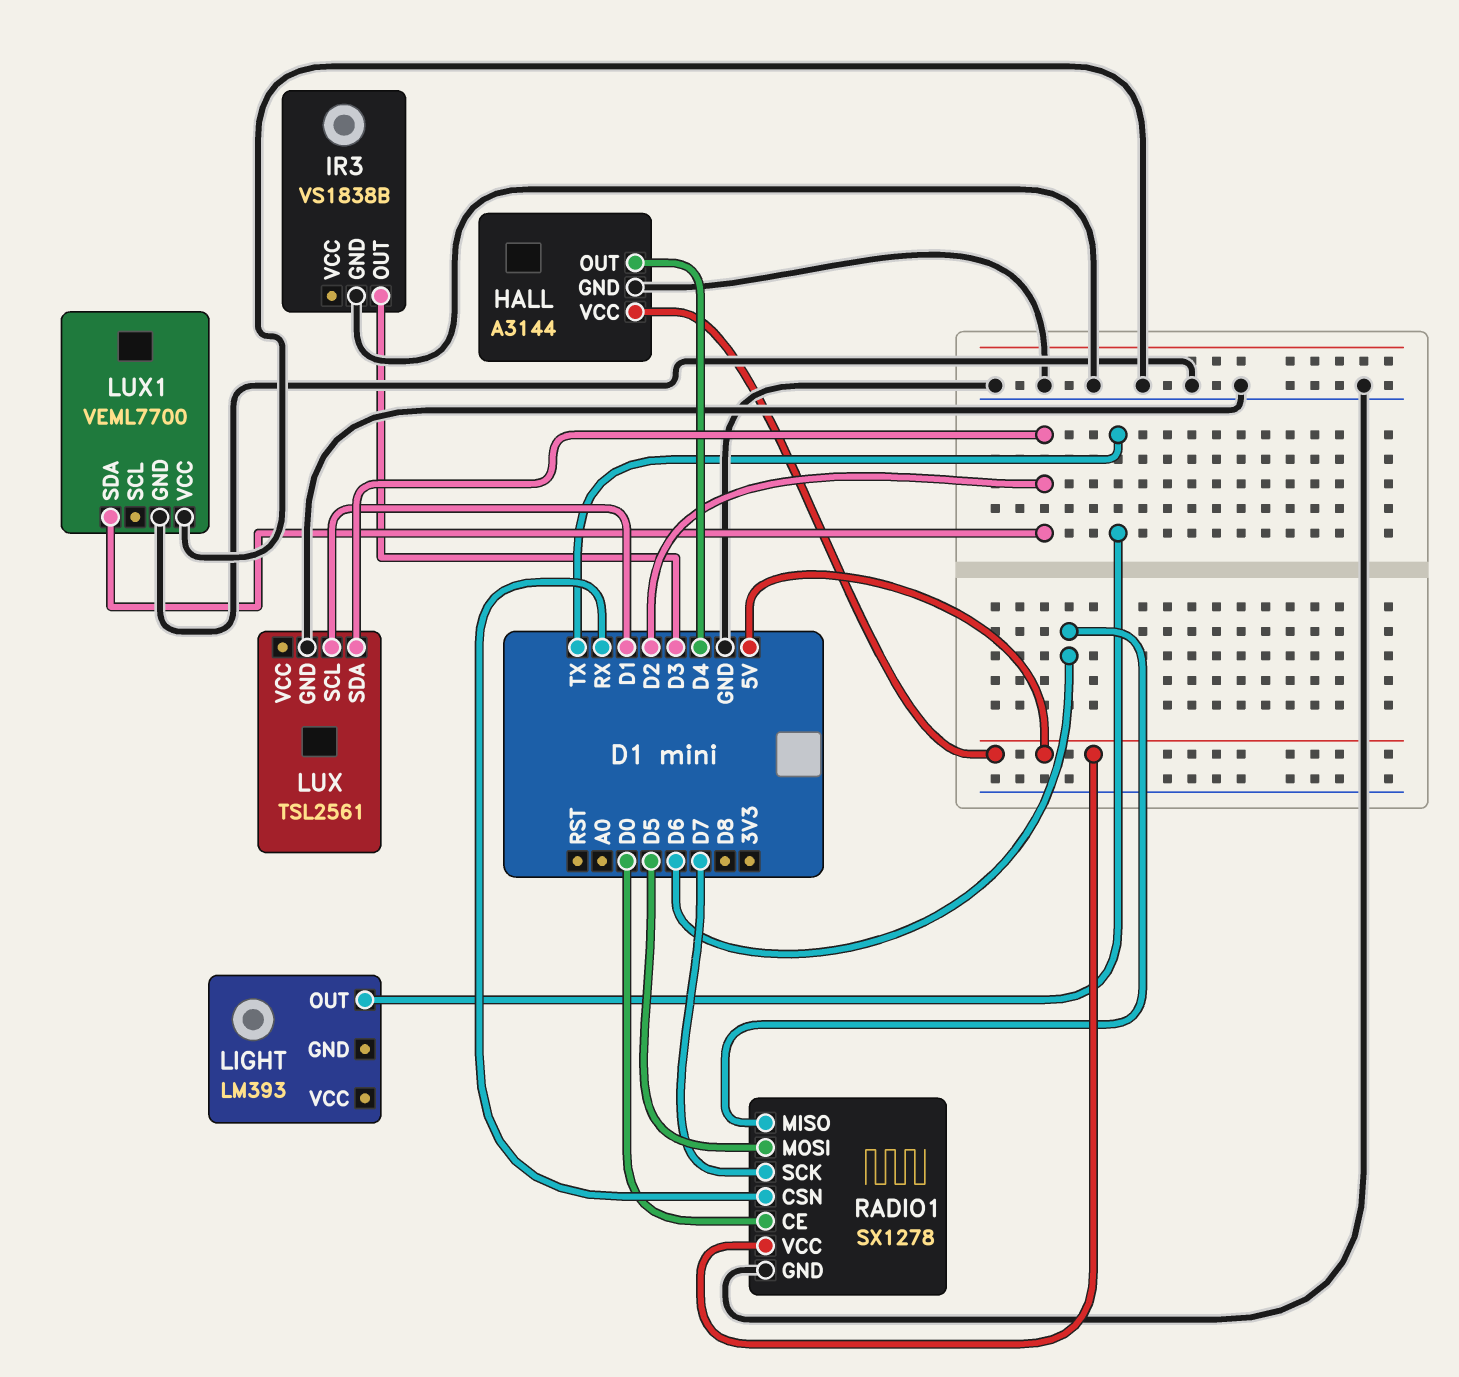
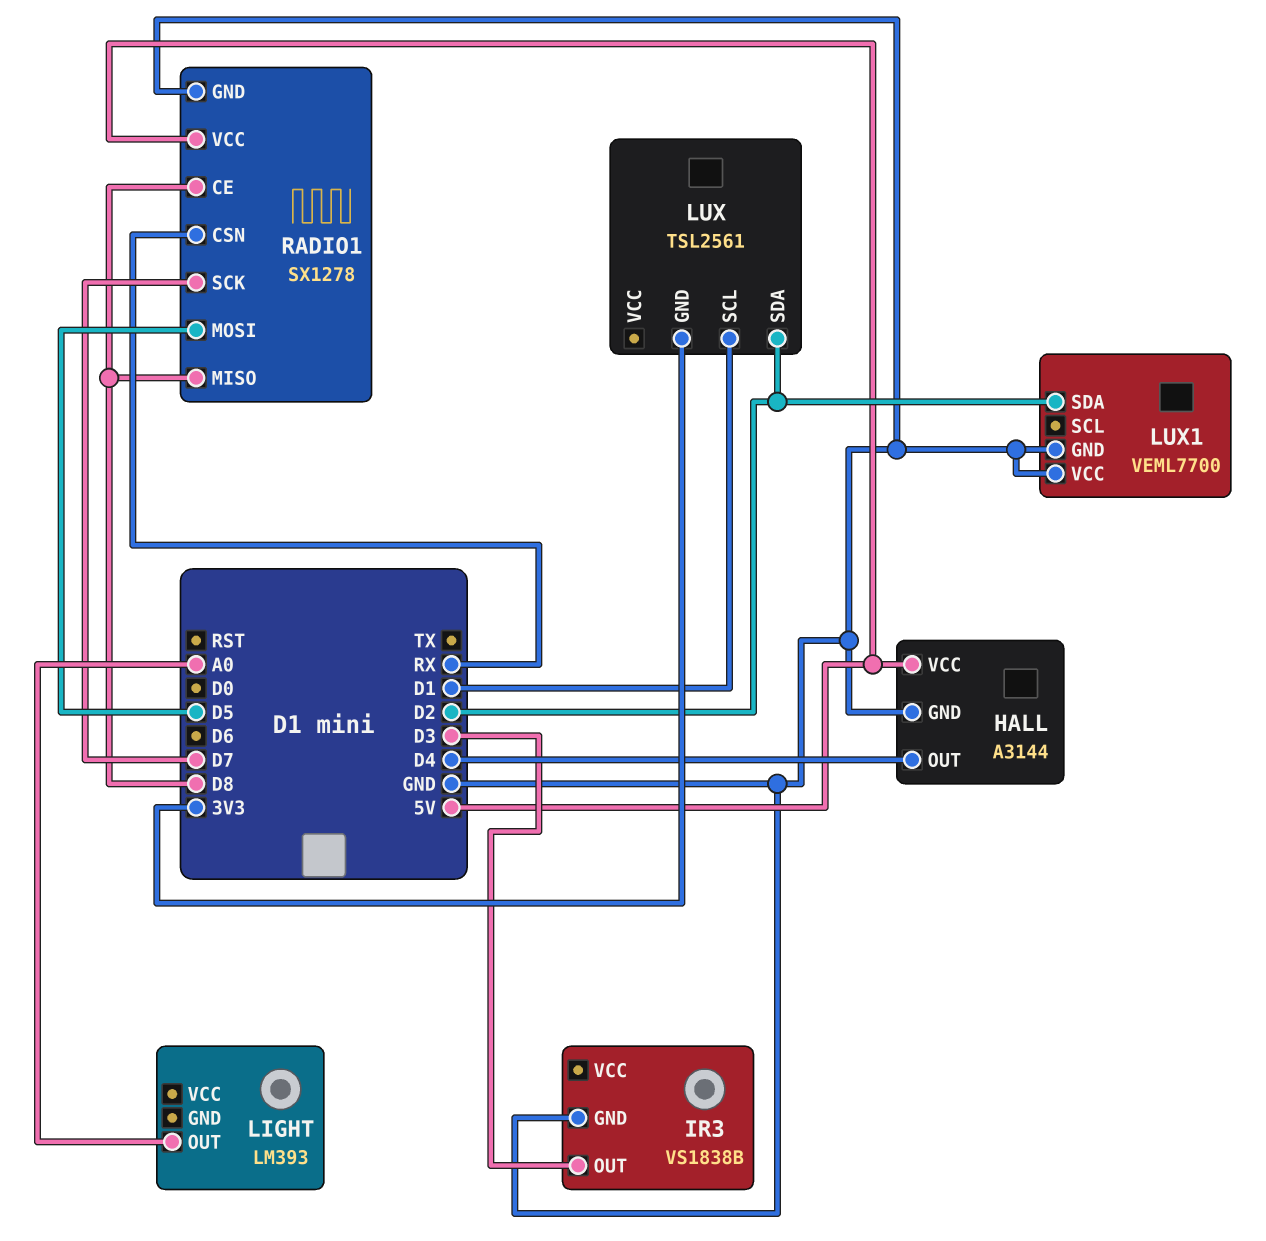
LIGHT pin OUT: TX -> A0
LUX pin GND: GND -> 3V3
RADIO1 pin CE: D0 -> D8
RADIO1 pin MISO: D6 -> D8

